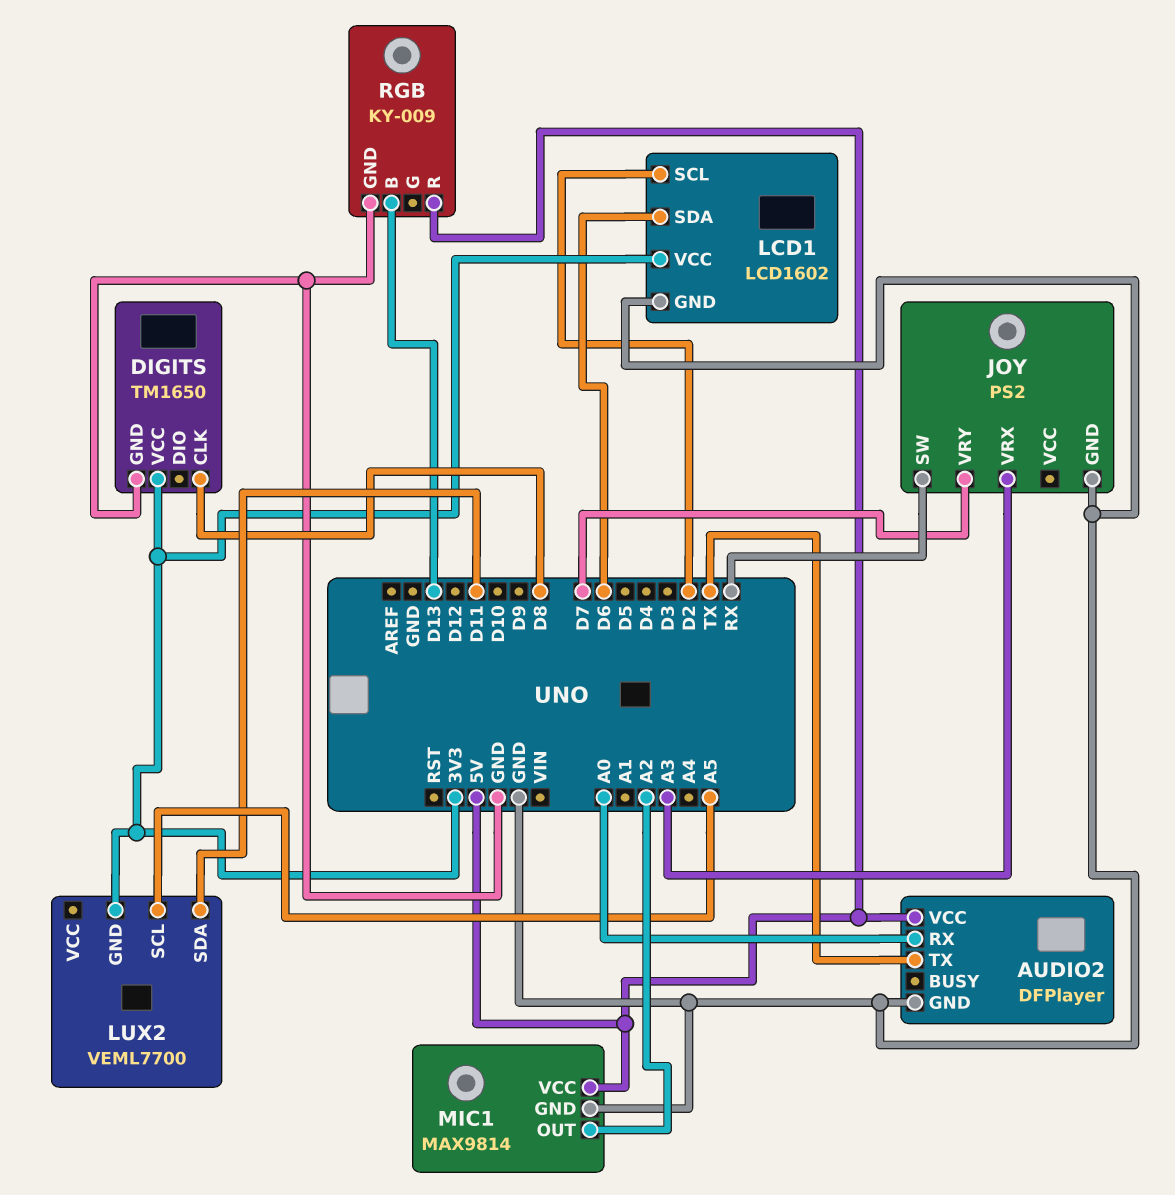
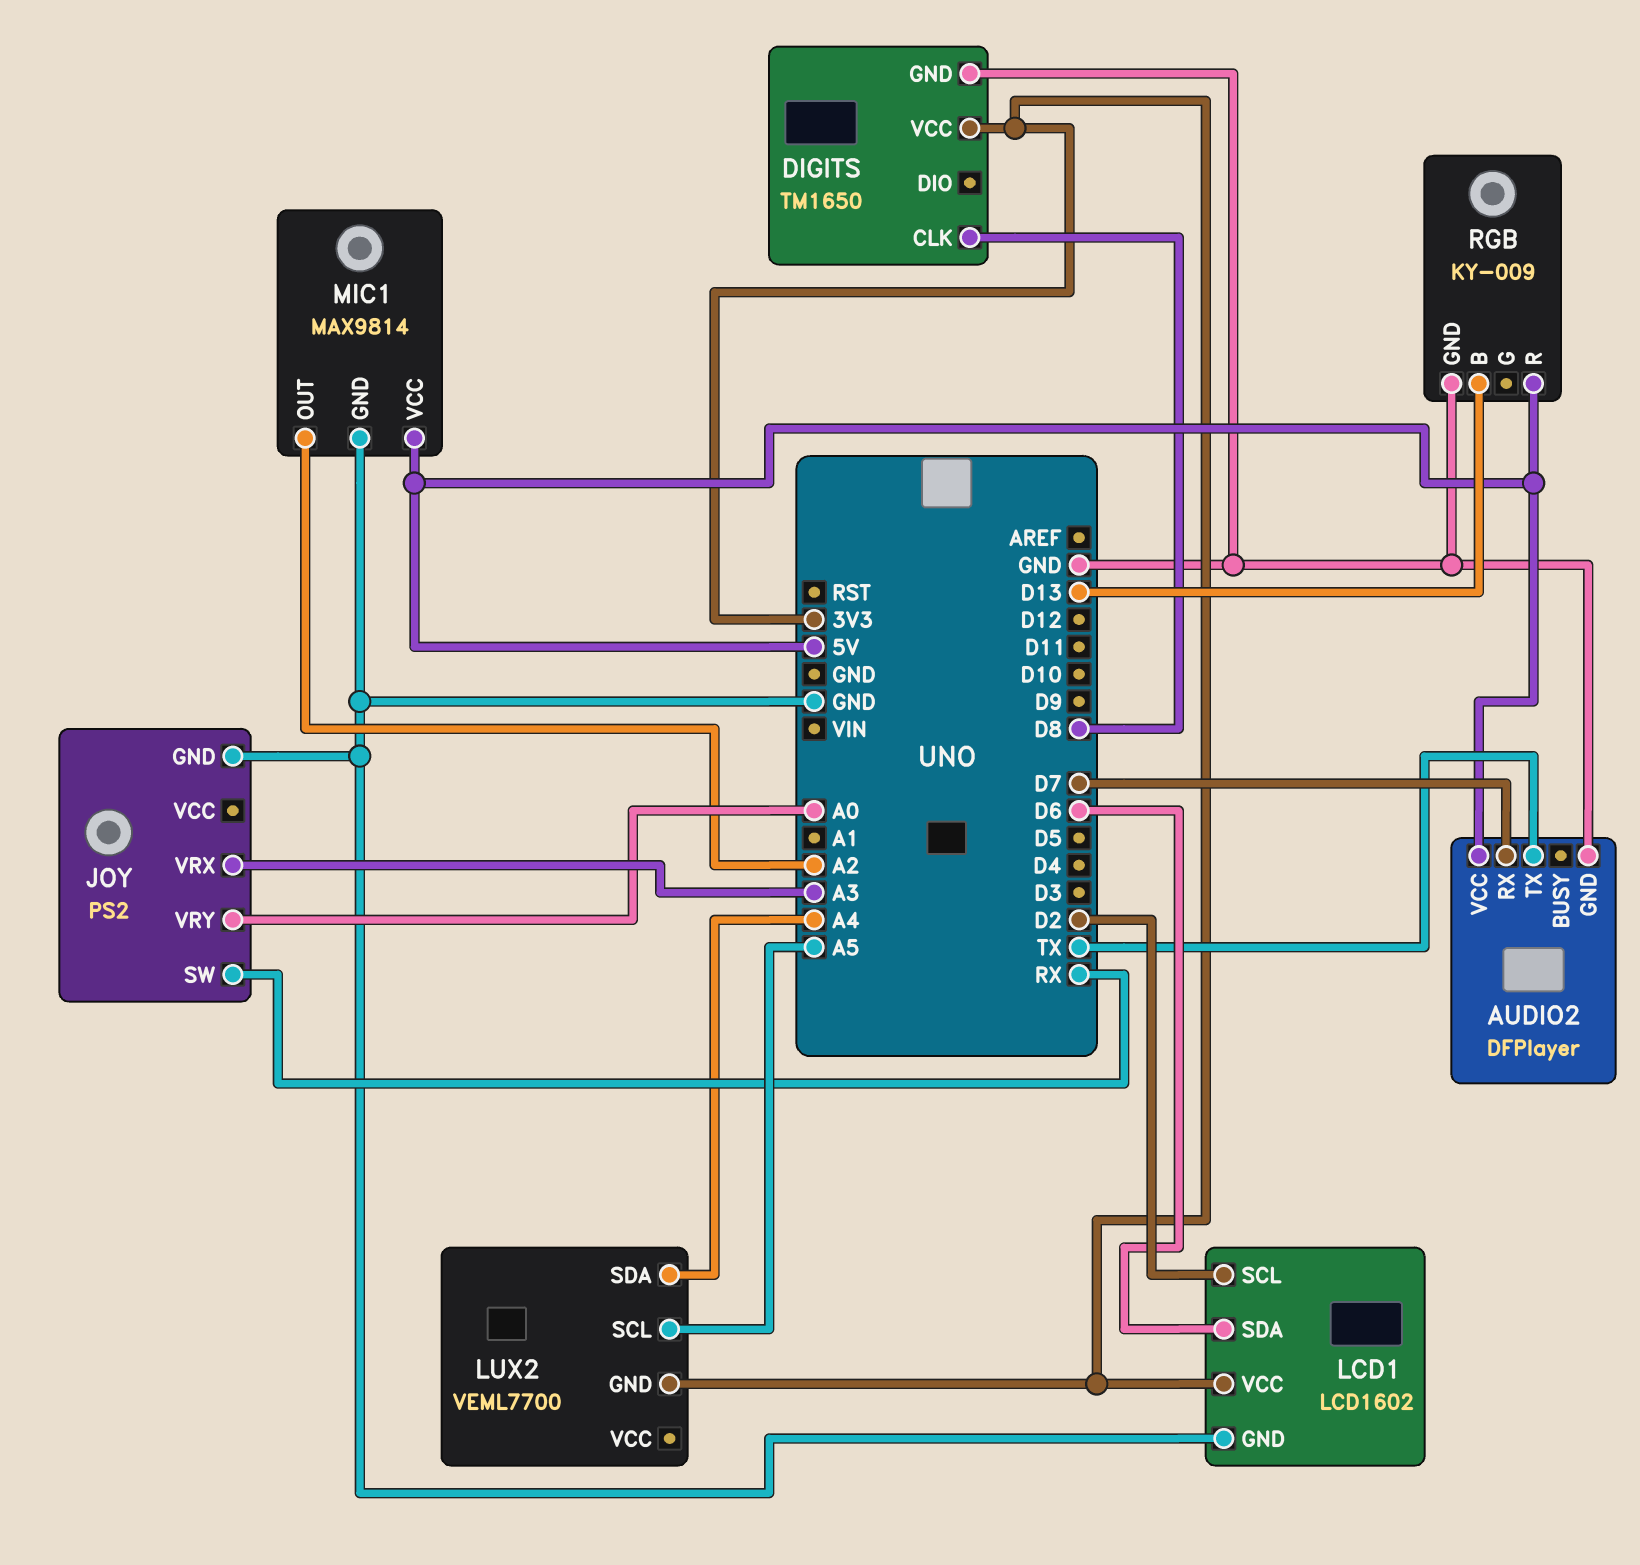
AUDIO2 pin RX: A0 -> D7
JOY pin VRY: D7 -> A0
LUX2 pin SDA: D11 -> A4

